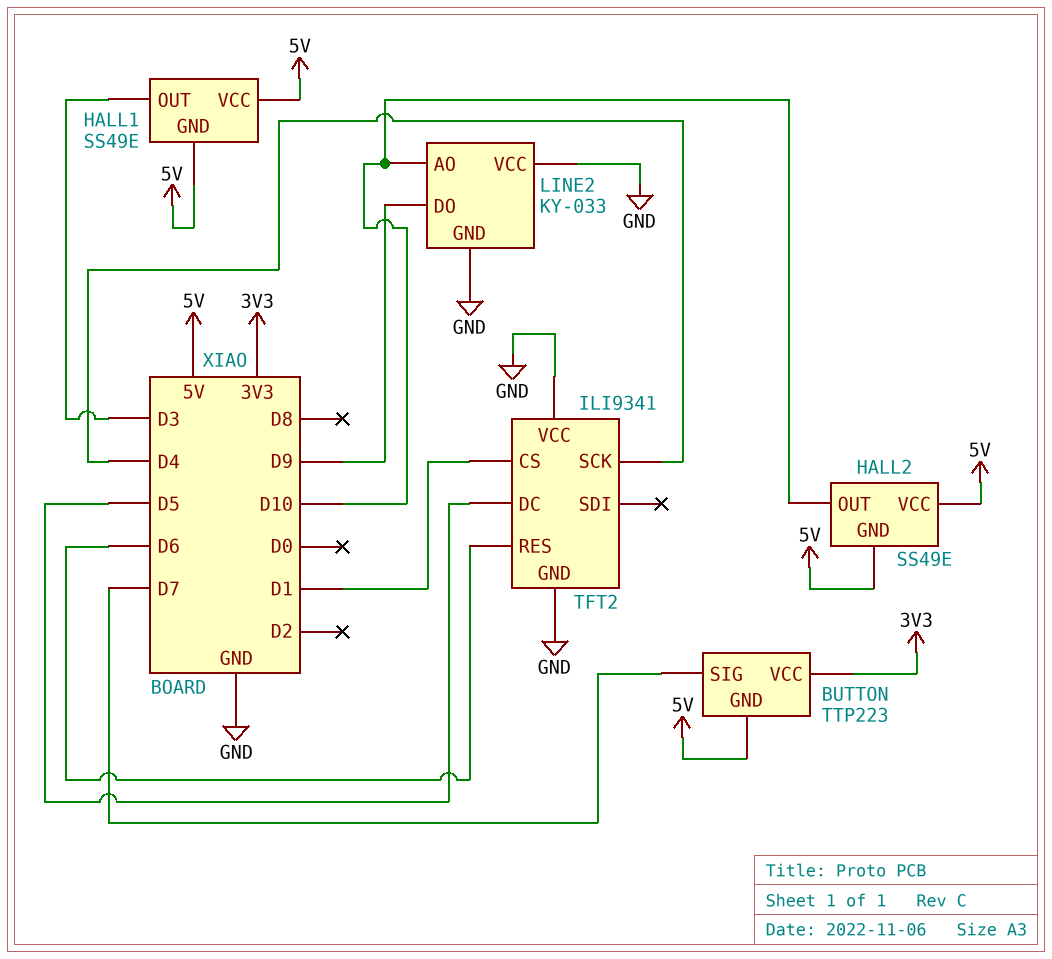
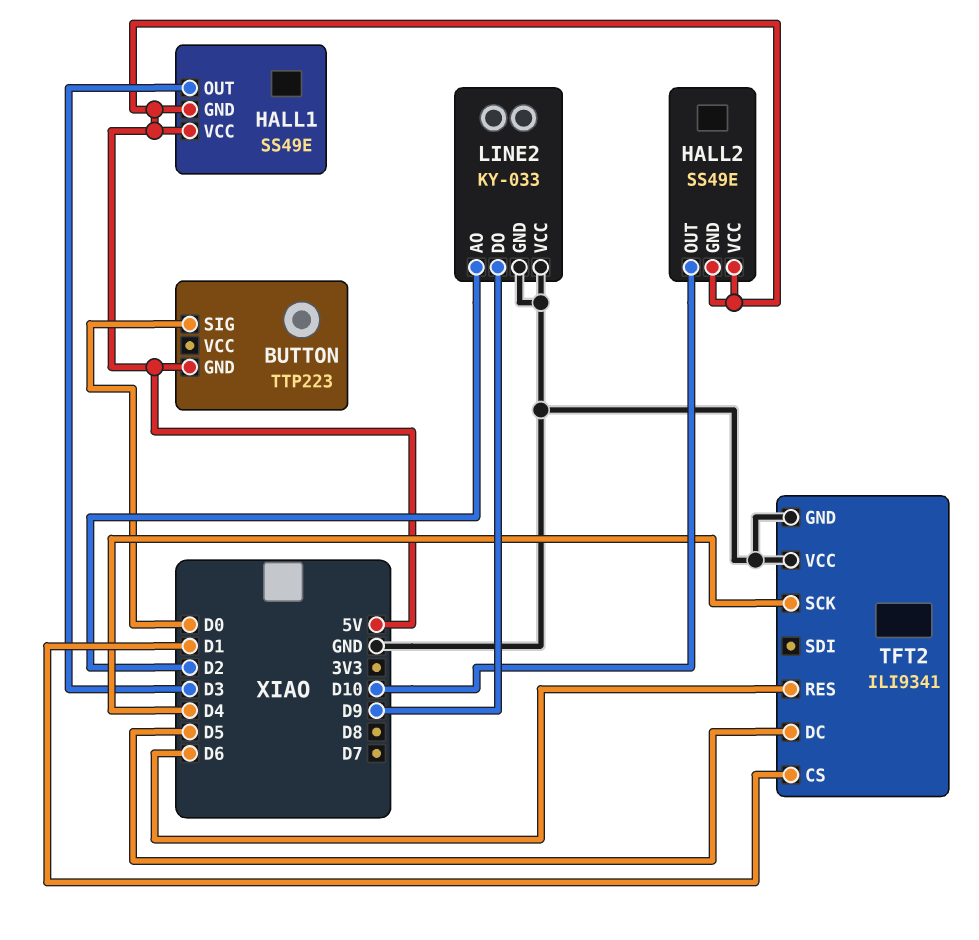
BUTTON pin SIG: D7 -> D0
BUTTON pin VCC: 3V3 -> none
LINE2 pin AO: D10 -> D2

